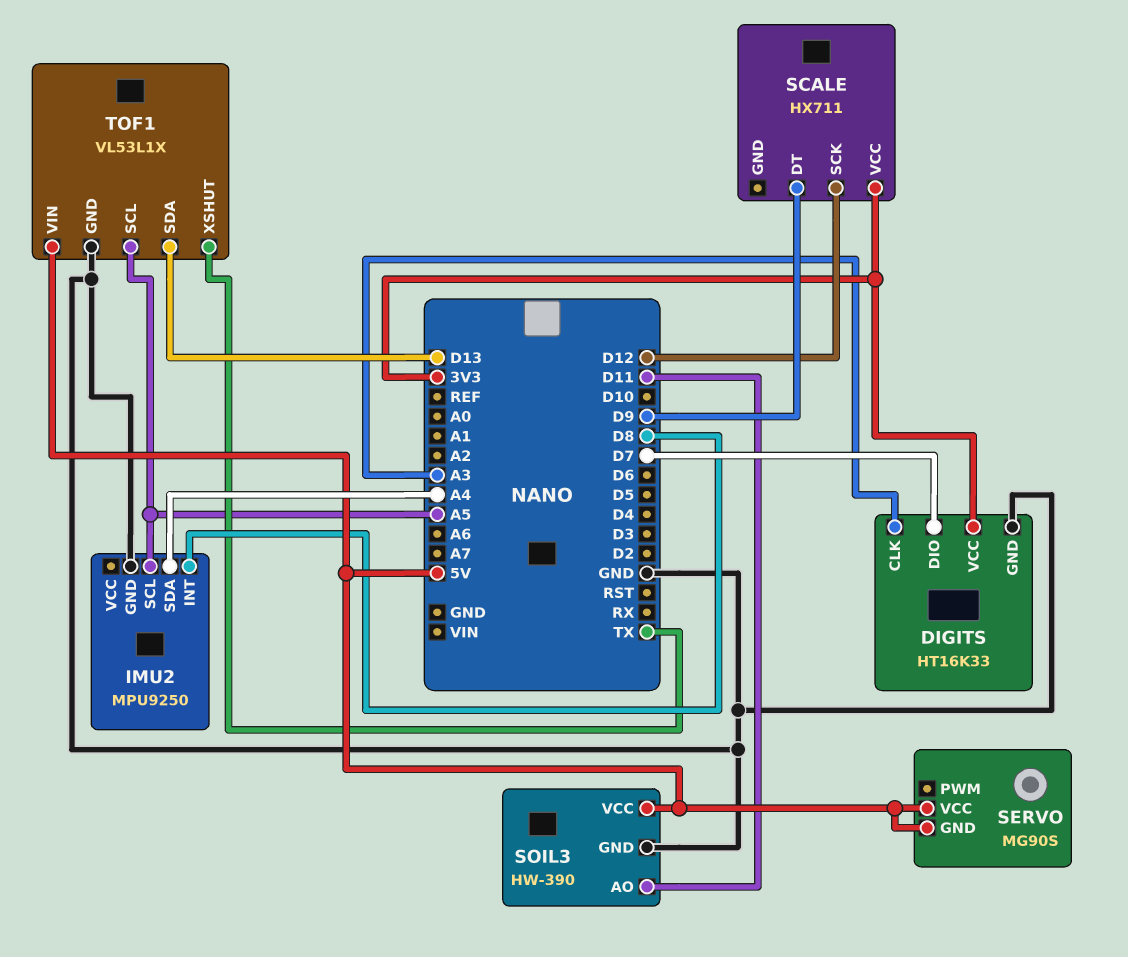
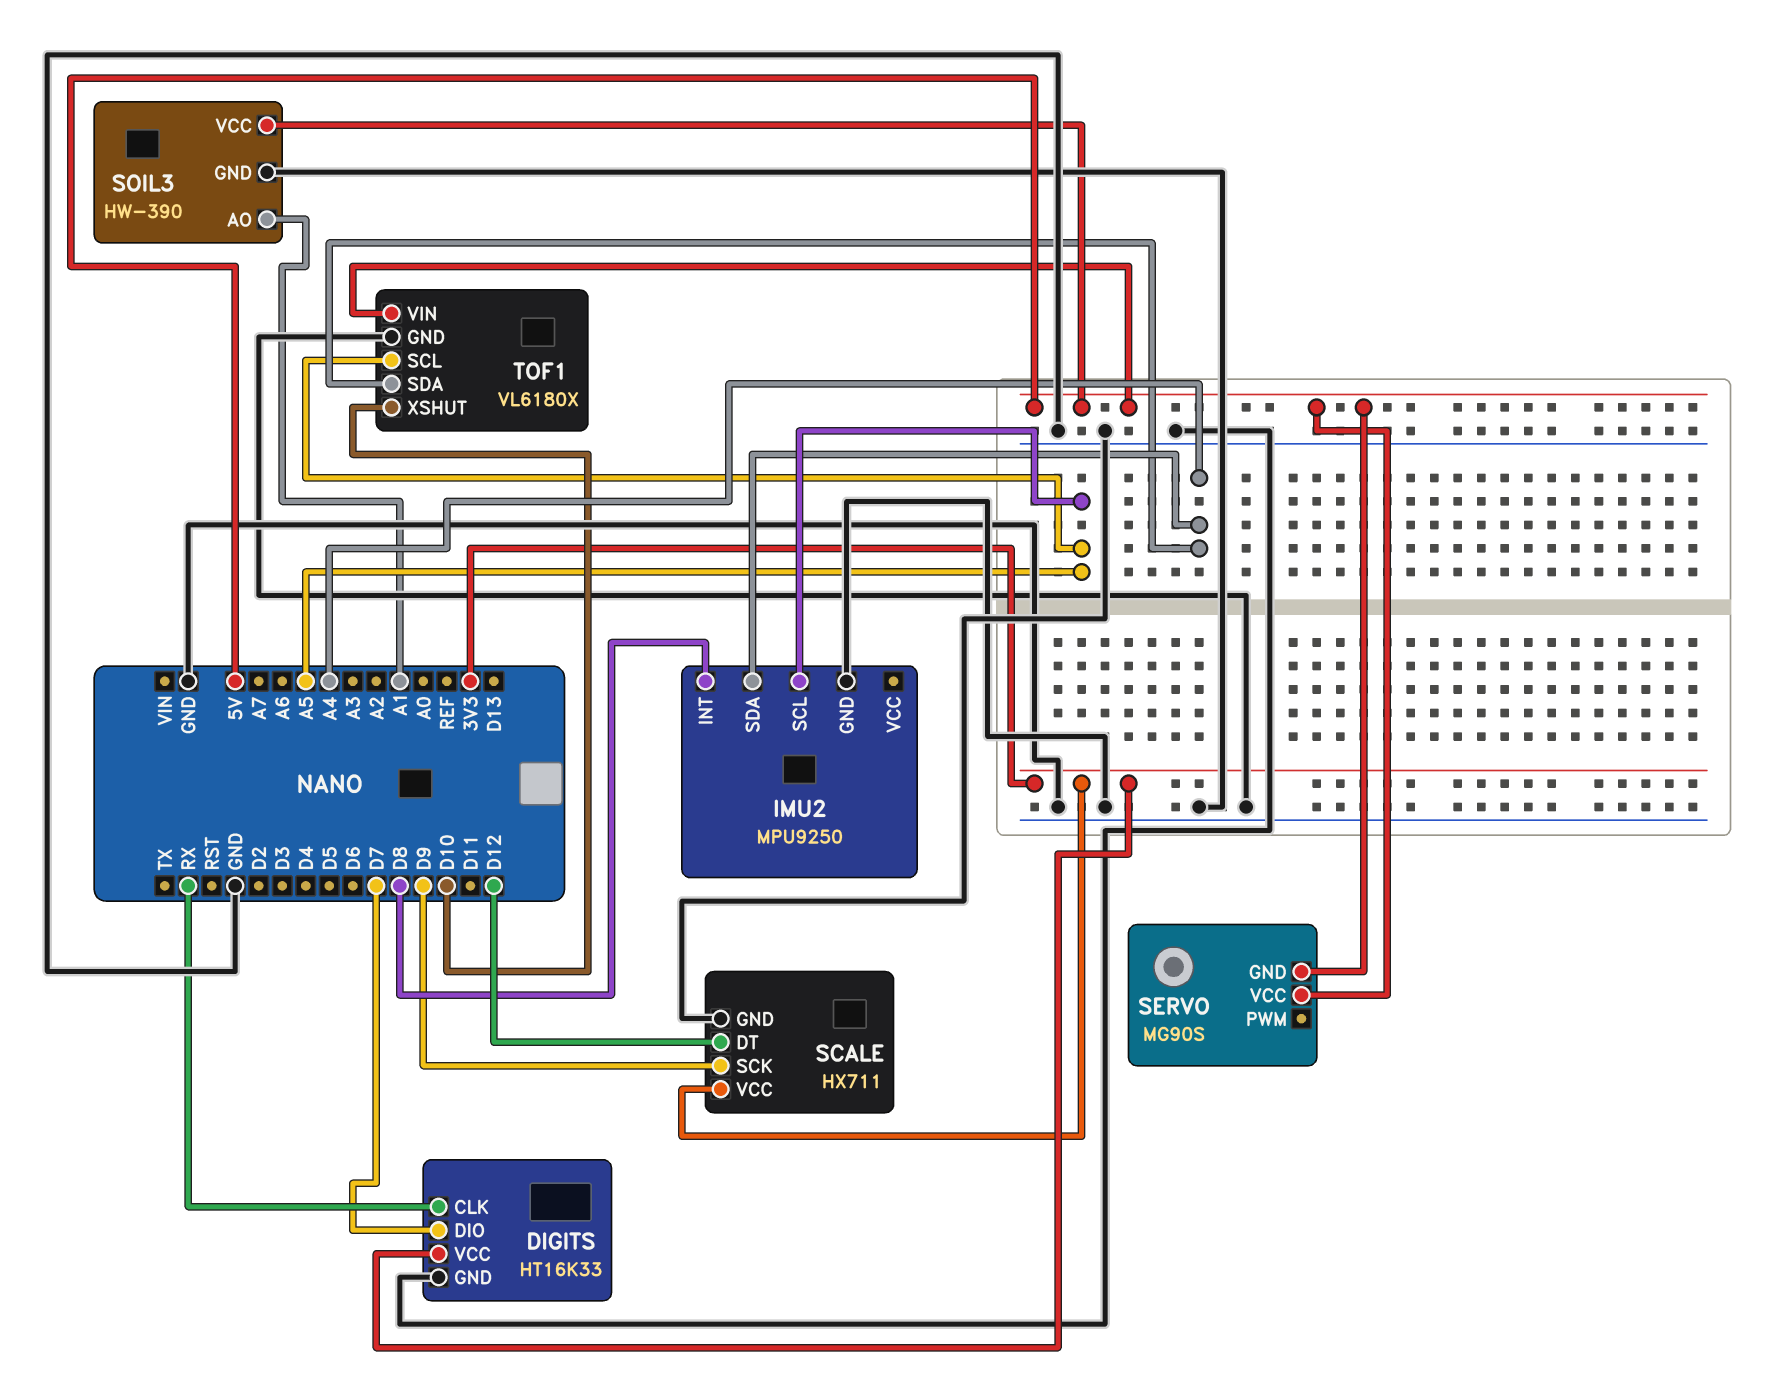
DIGITS pin CLK: A3 -> RX
SCALE pin DT: D9 -> D12
SCALE pin GND: none -> GND
SCALE pin SCK: D12 -> D9
SOIL3 pin AO: D11 -> A1
TOF1: VL53L1X -> VL6180X
TOF1 pin SDA: D13 -> A4
TOF1 pin XSHUT: TX -> D10

